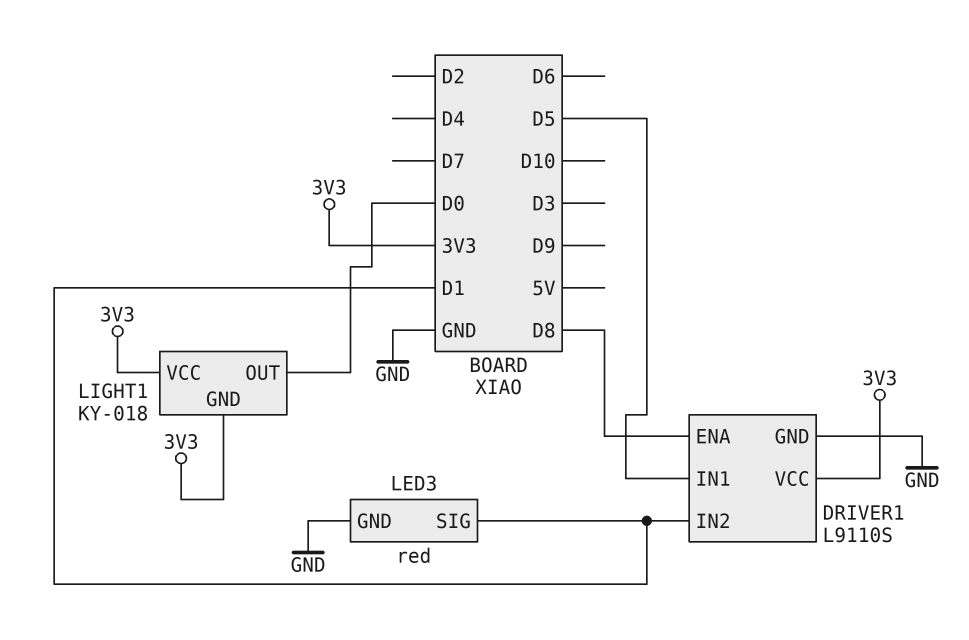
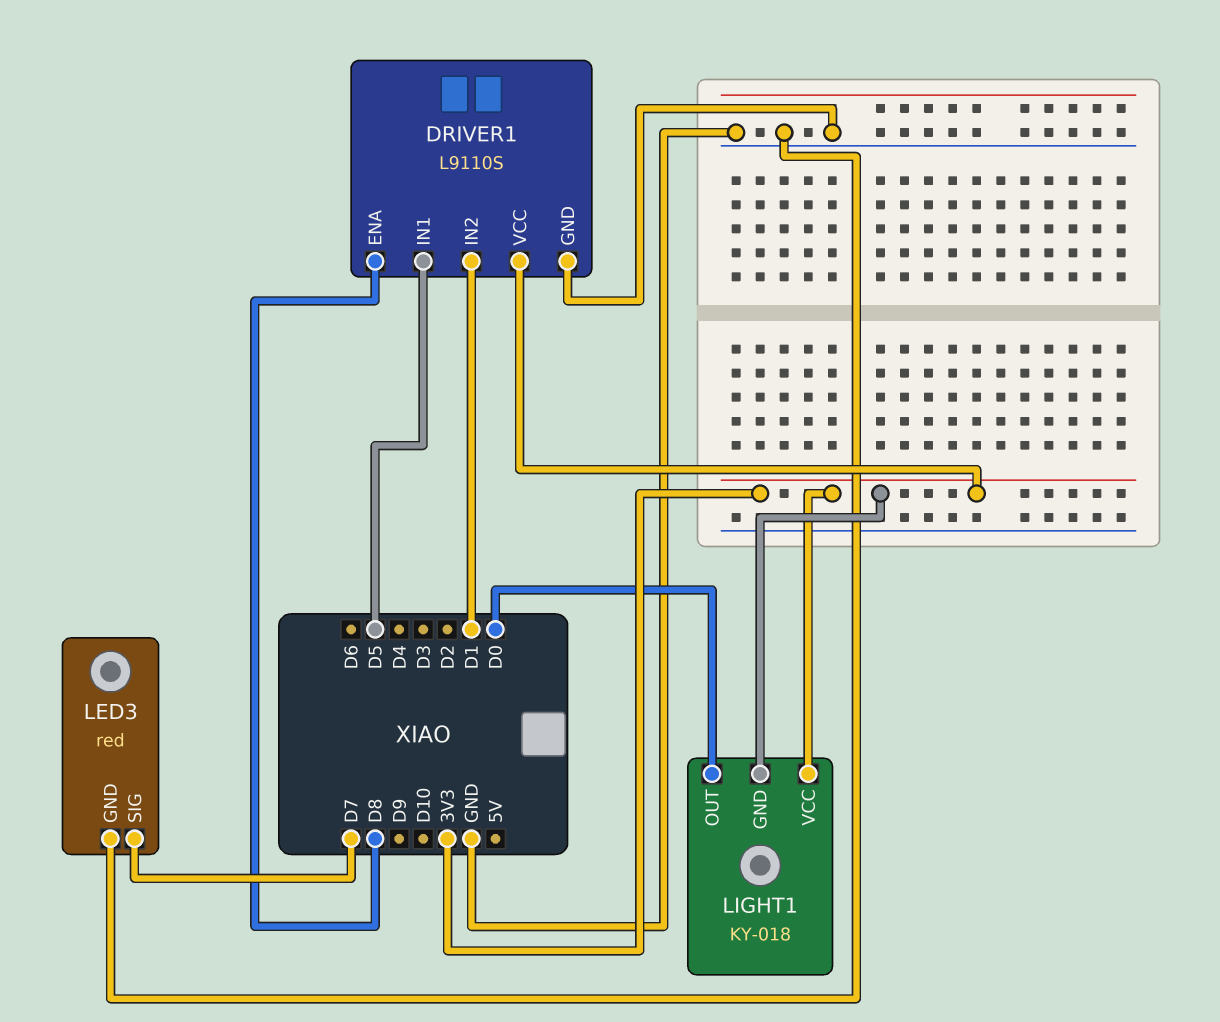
LED3 pin SIG: D1 -> D7

